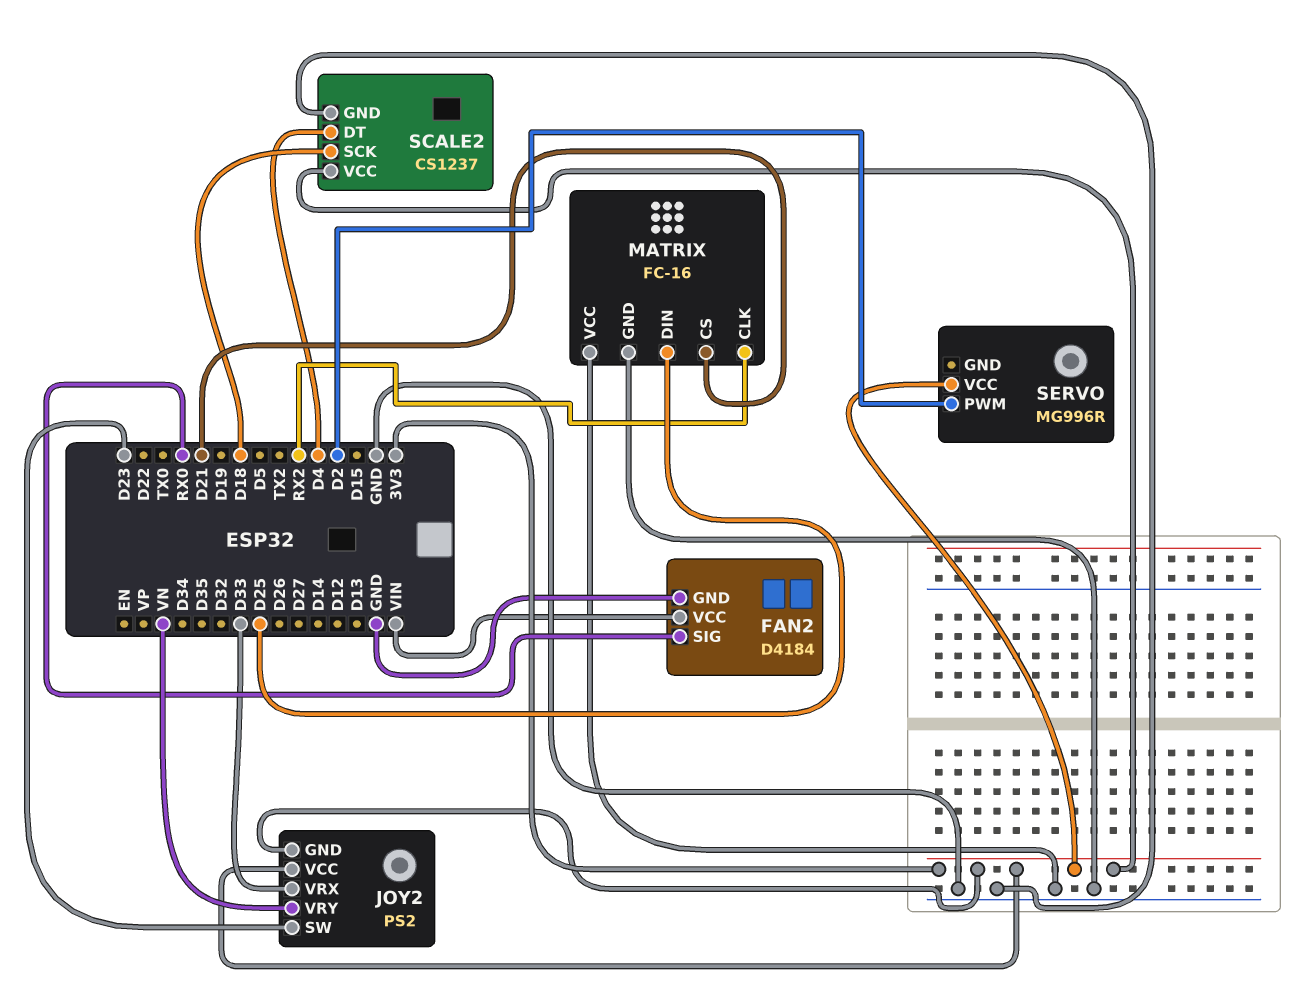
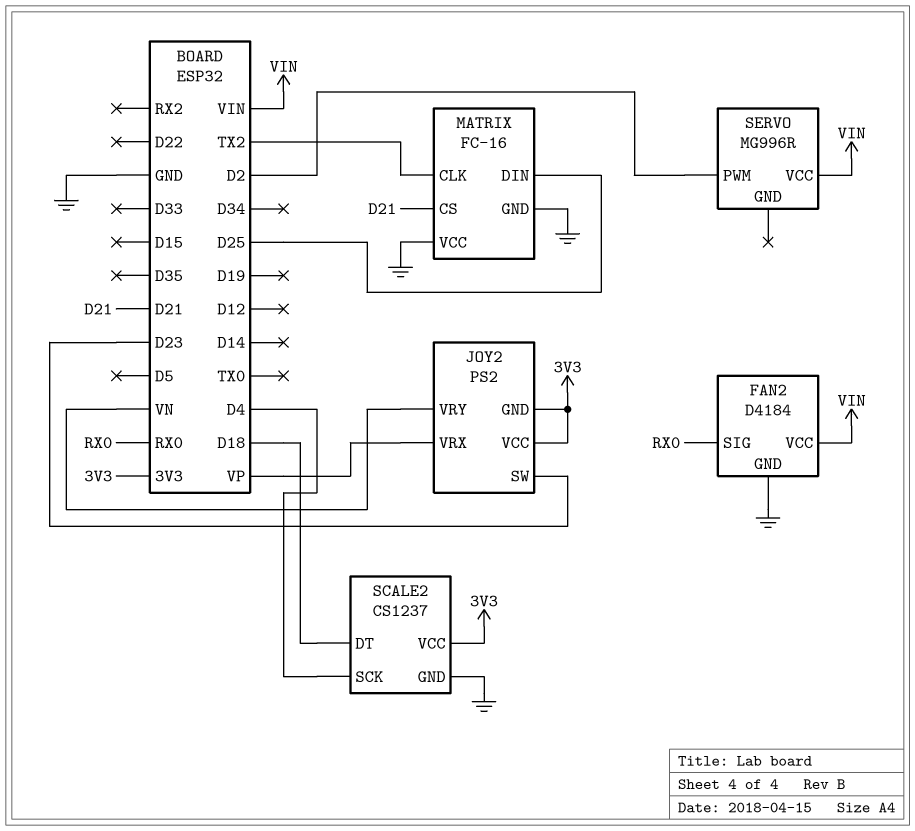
JOY2 pin VRX: D33 -> VP
MATRIX pin CLK: RX2 -> TX2
SCALE2 pin DT: D4 -> D18
SCALE2 pin SCK: D18 -> D4
SERVO pin VCC: 3V3 -> VIN

